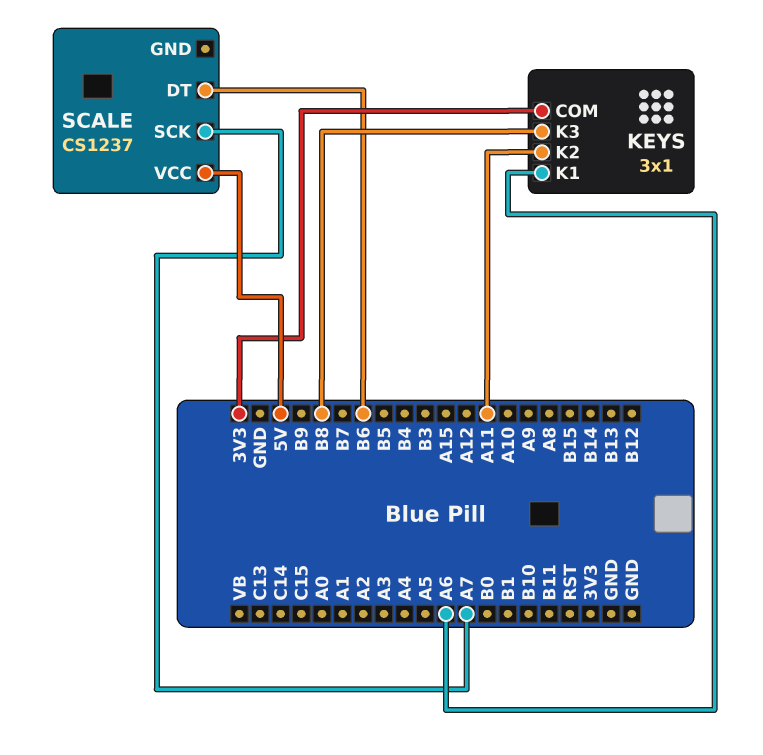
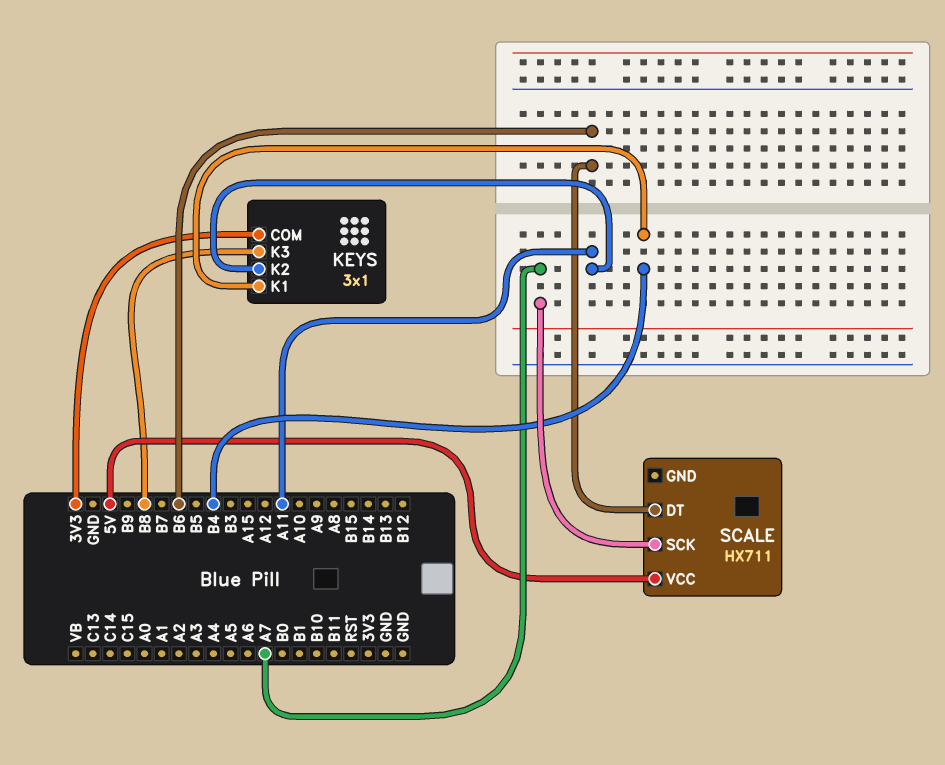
KEYS pin K1: A6 -> B4
SCALE: CS1237 -> HX711

